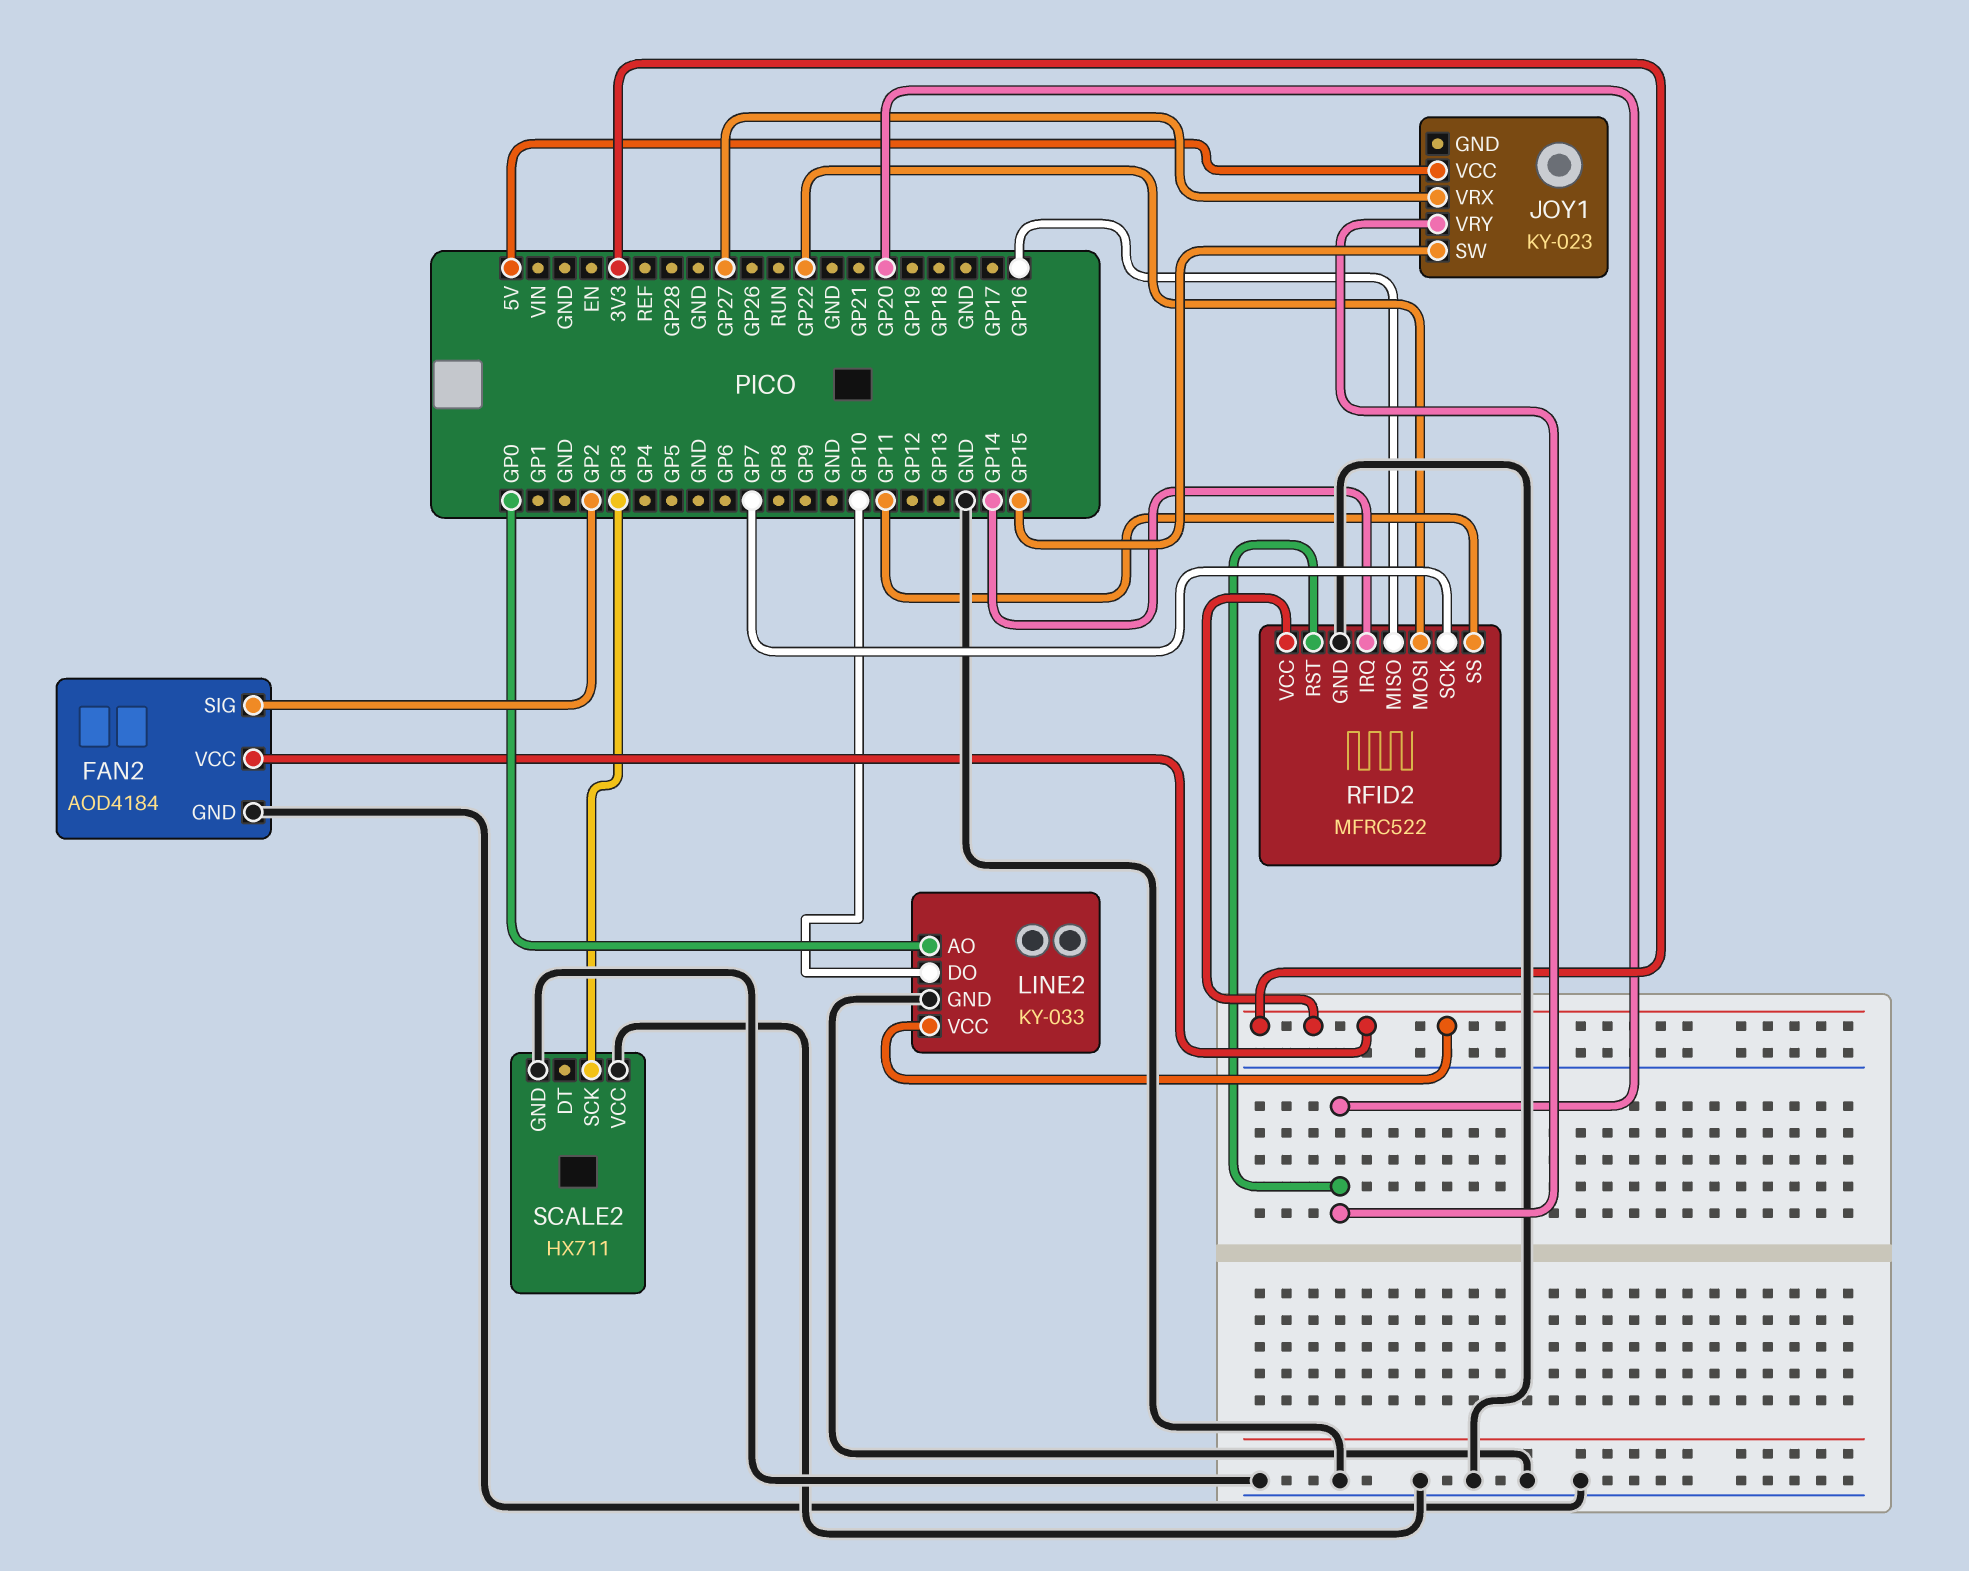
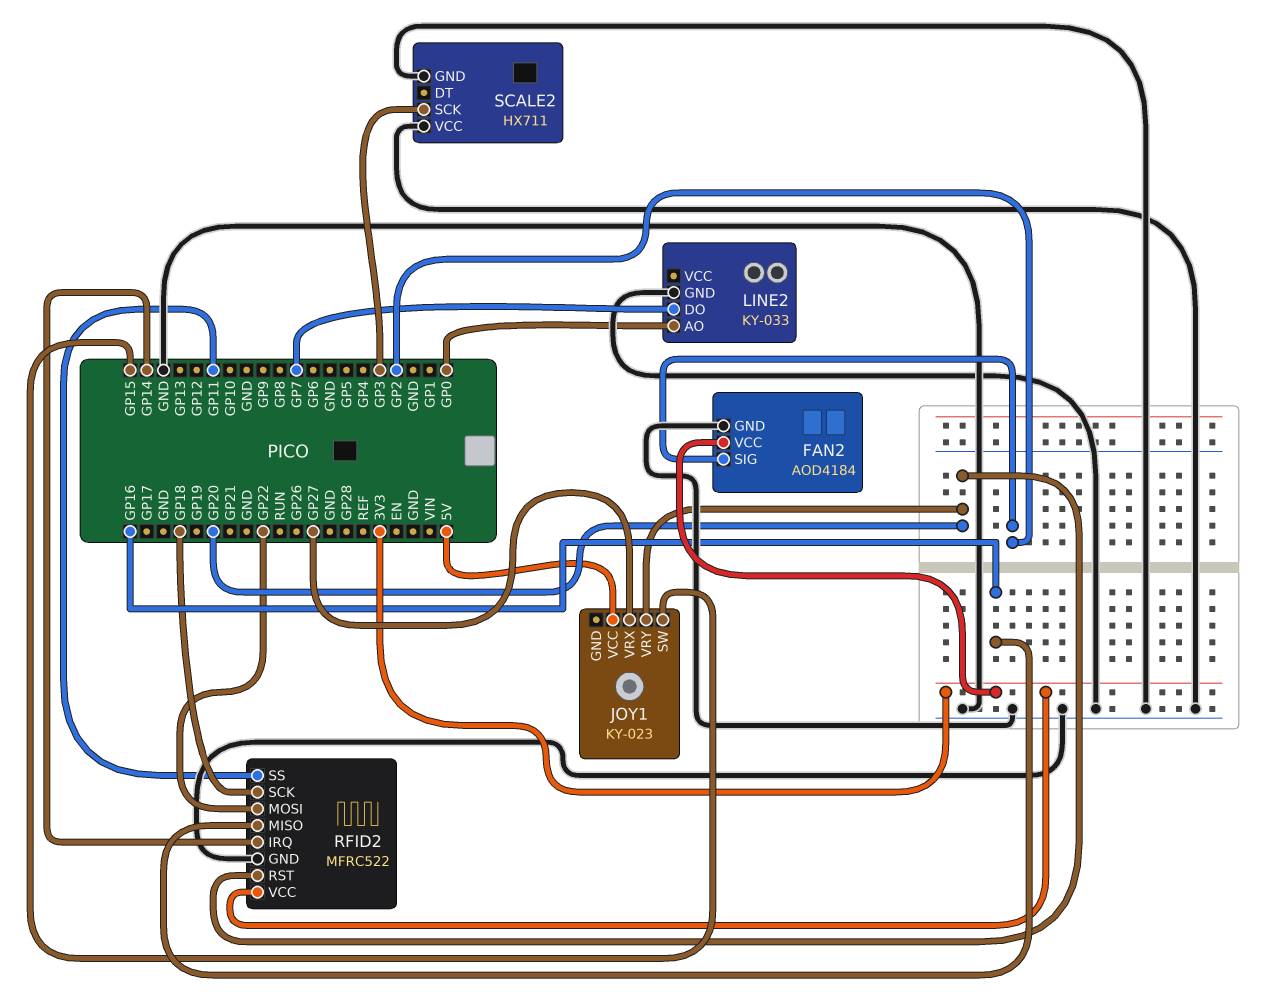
LINE2 pin DO: GP10 -> GP7
LINE2 pin VCC: 3V3 -> none
RFID2 pin SCK: GP7 -> GP18

